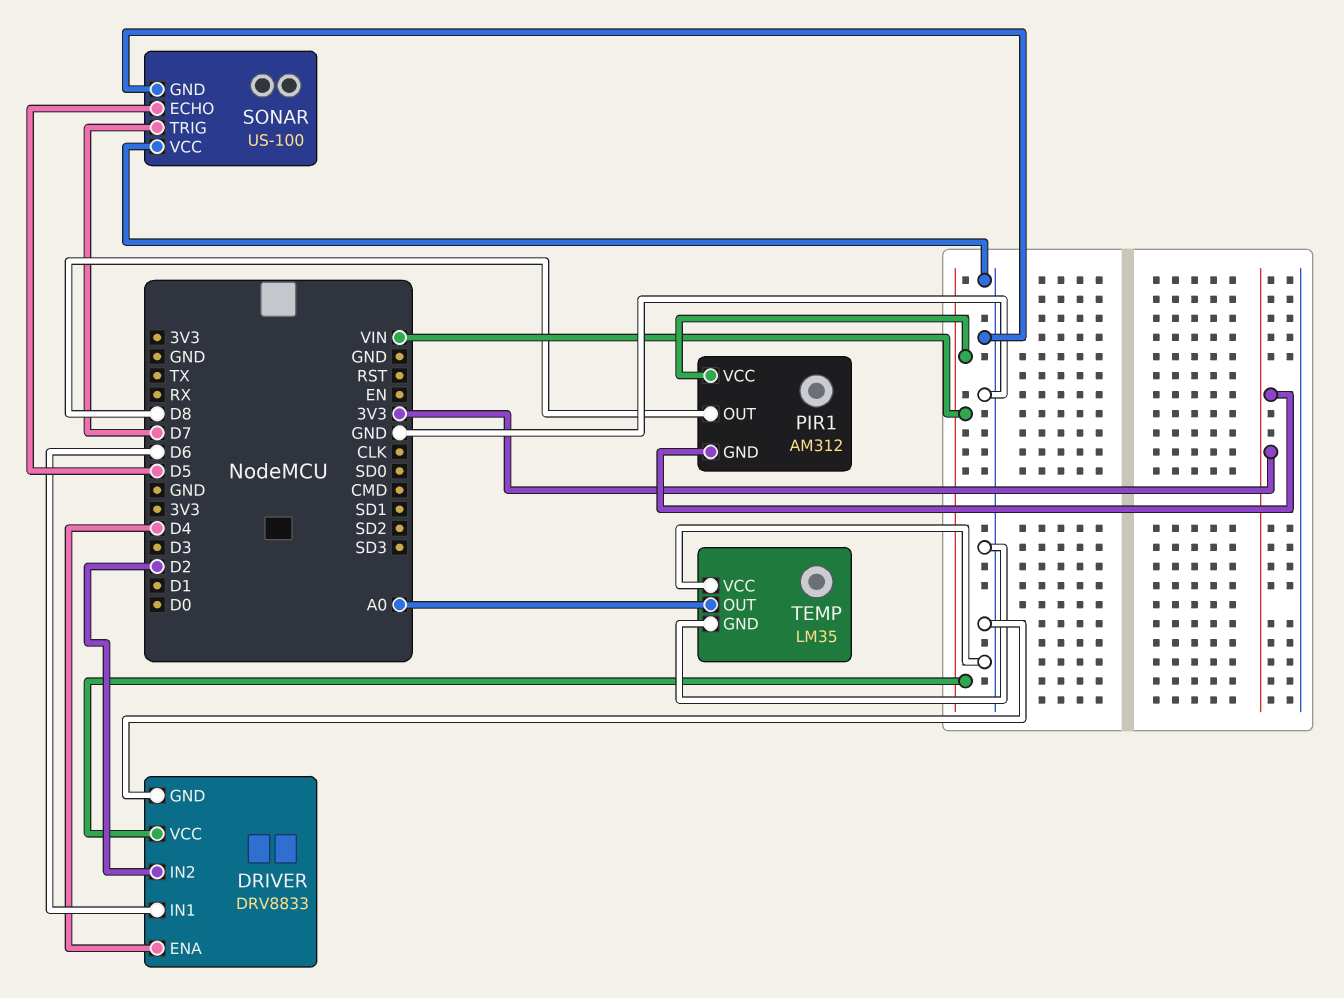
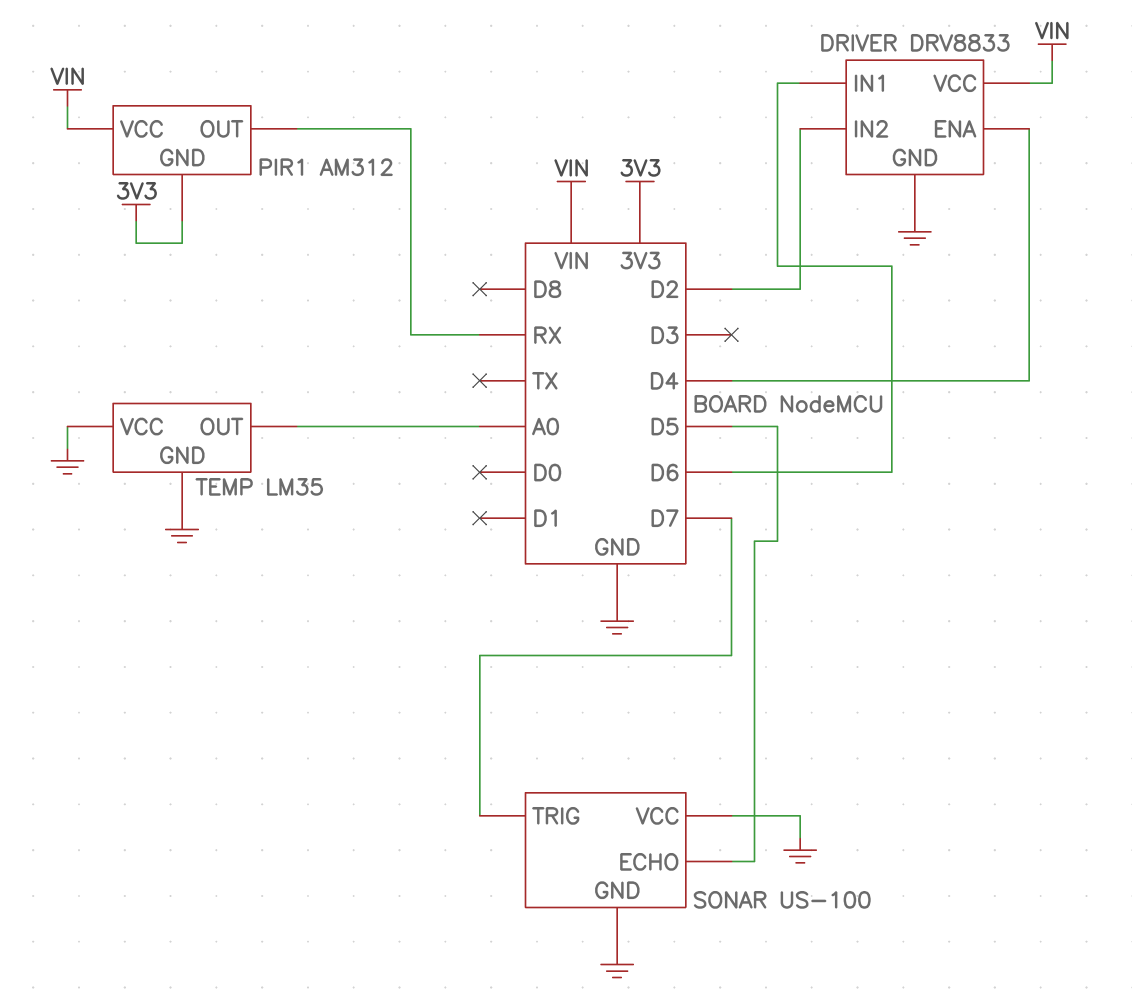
PIR1 pin OUT: D8 -> RX

